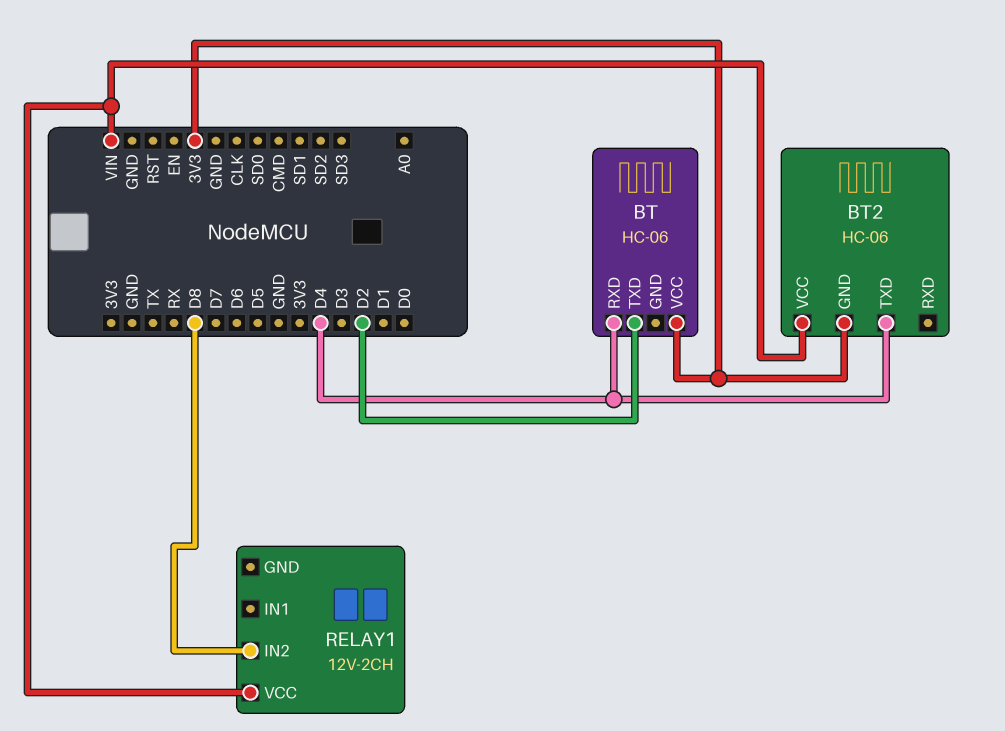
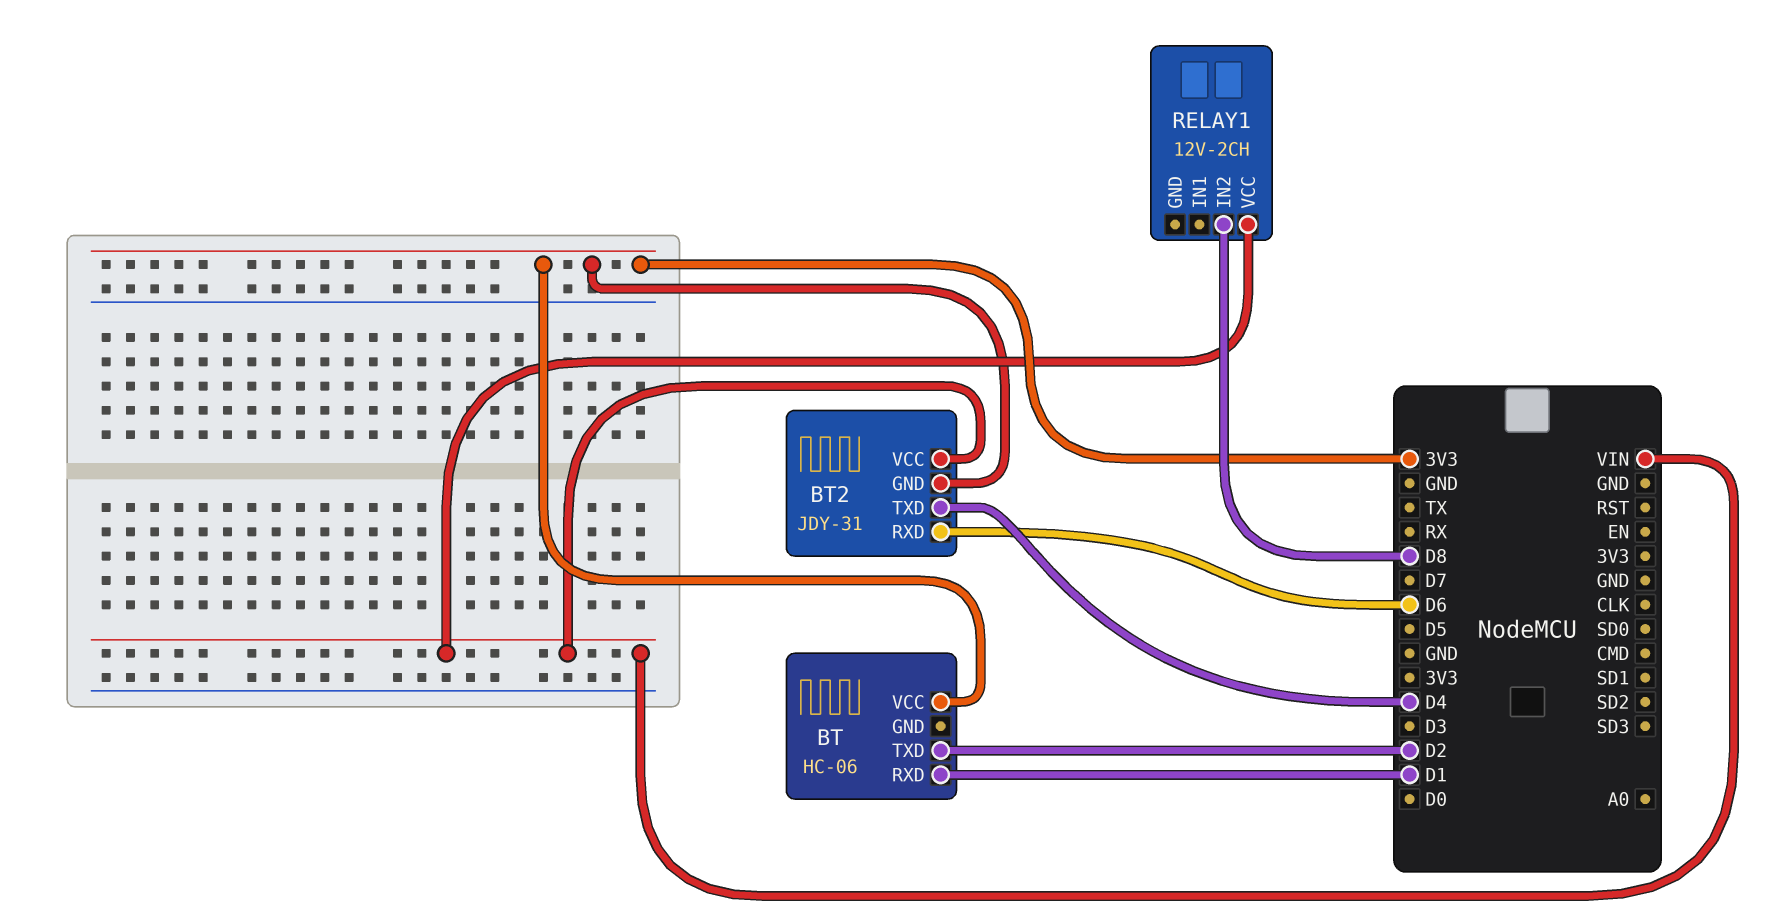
BT pin RXD: D4 -> D1
BT2: HC-06 -> JDY-31
BT2 pin RXD: none -> D6

